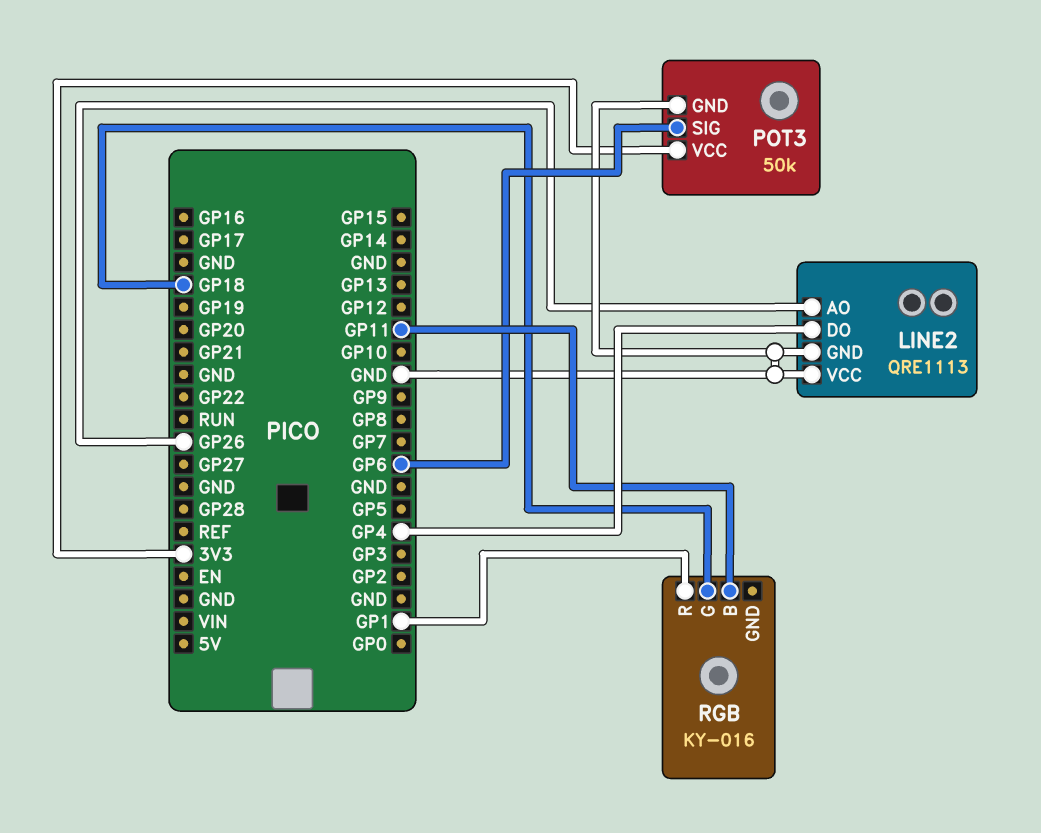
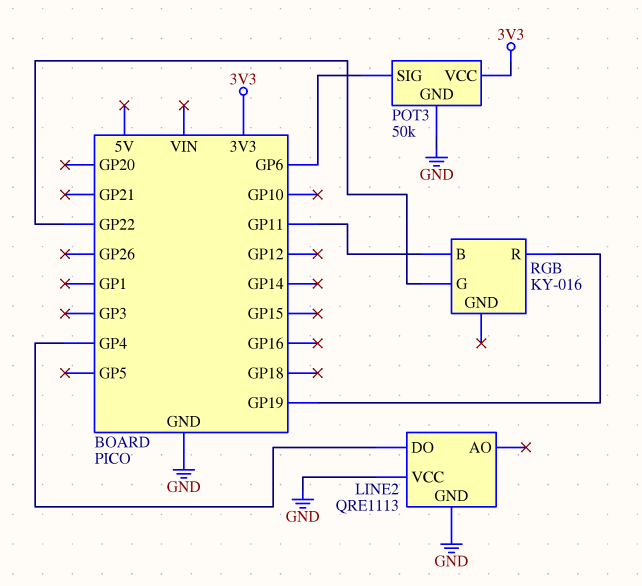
LINE2 pin AO: GP26 -> none
RGB pin G: GP18 -> GP22
RGB pin R: GP1 -> GP19

